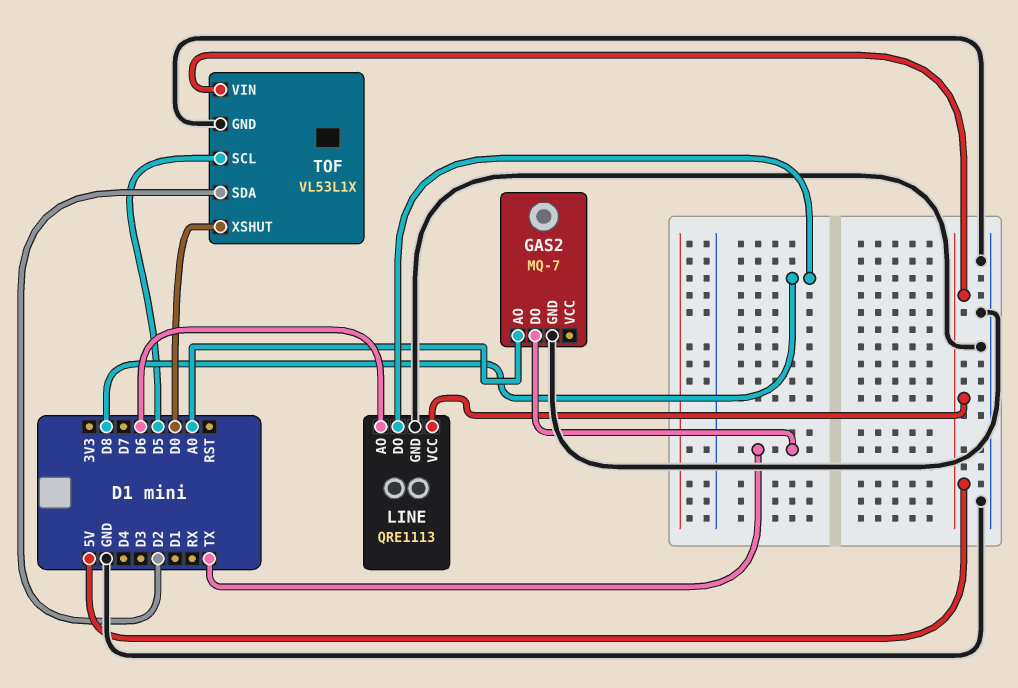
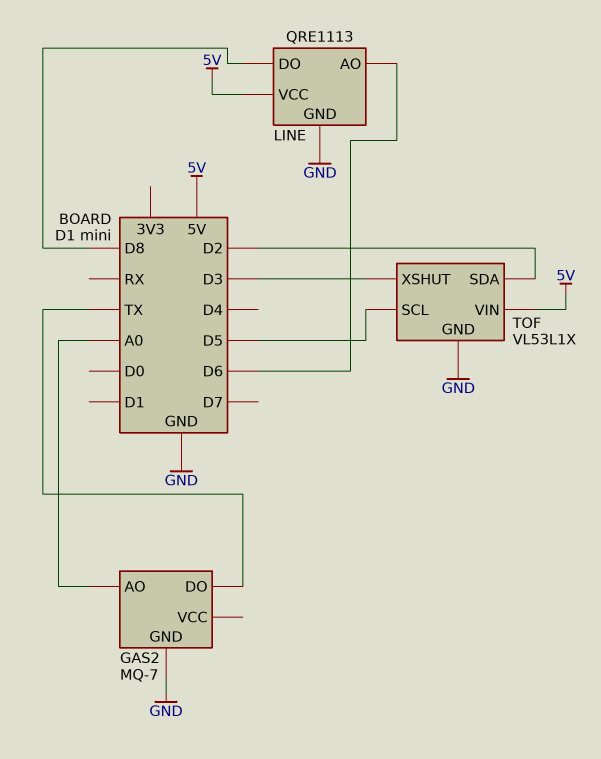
TOF pin XSHUT: D0 -> D3

